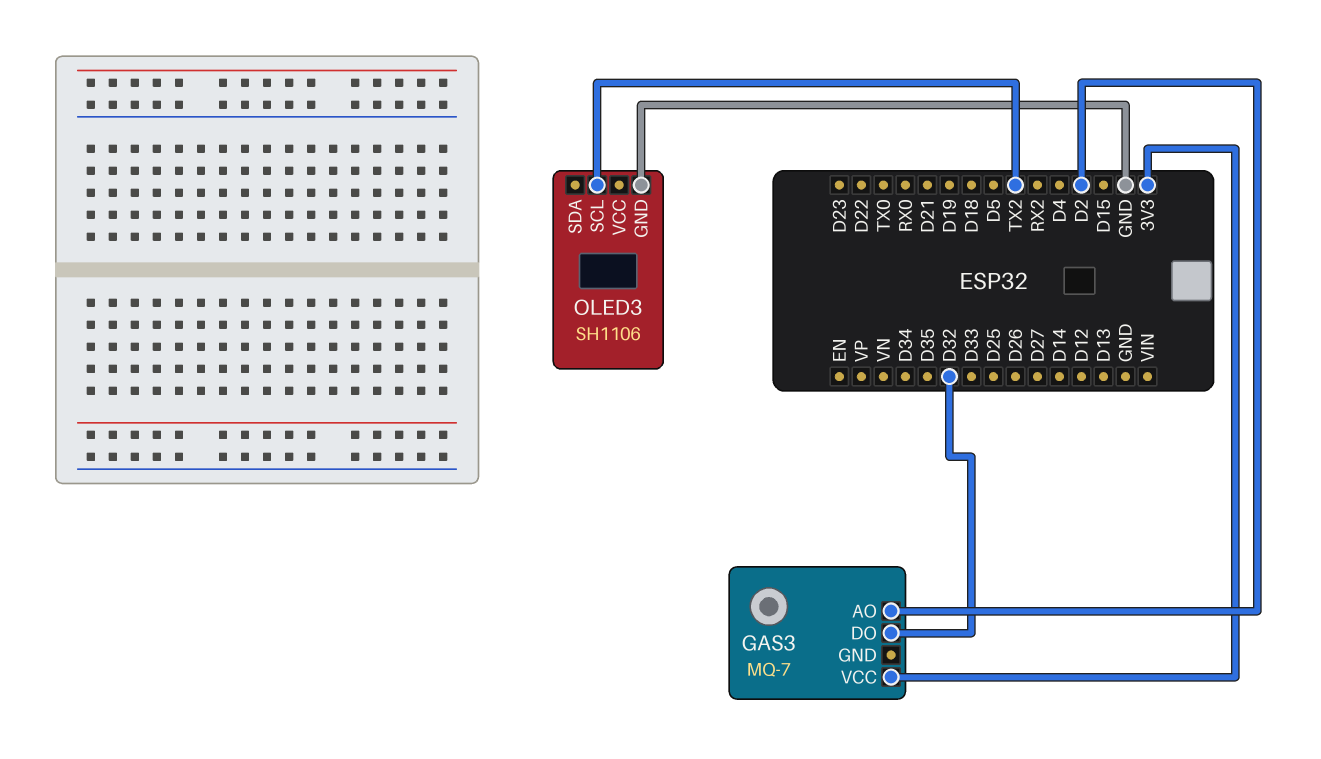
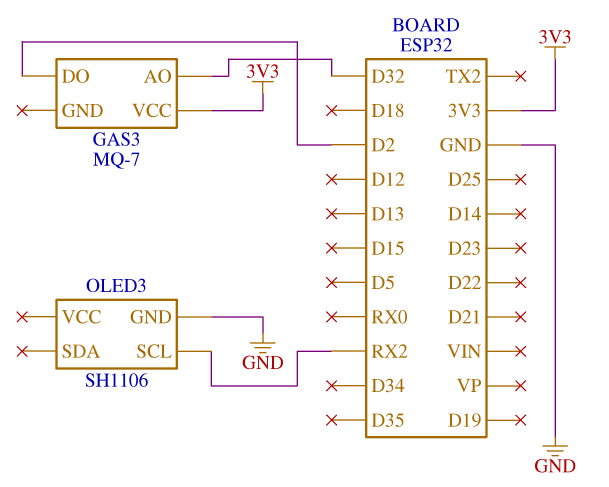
GAS3 pin AO: D2 -> D32
GAS3 pin DO: D32 -> D2
OLED3 pin SCL: TX2 -> RX2

